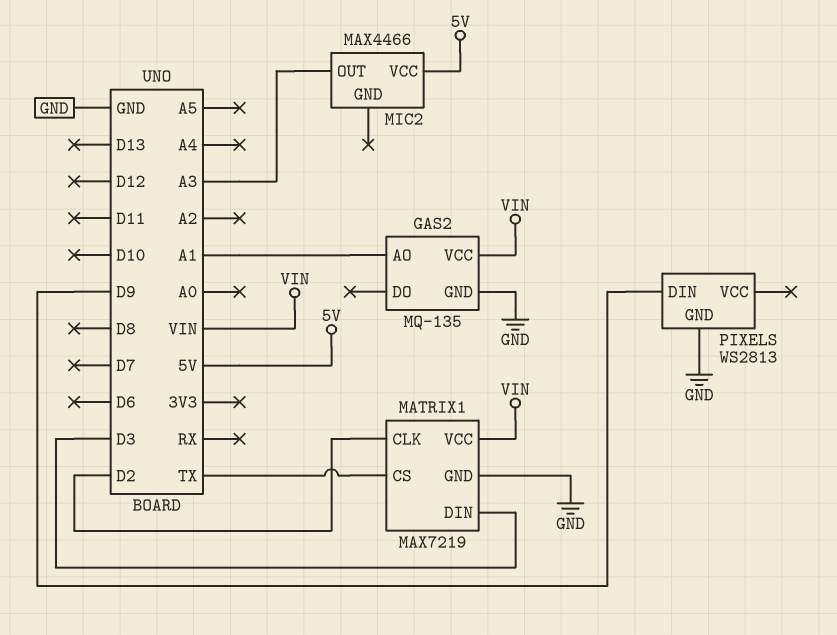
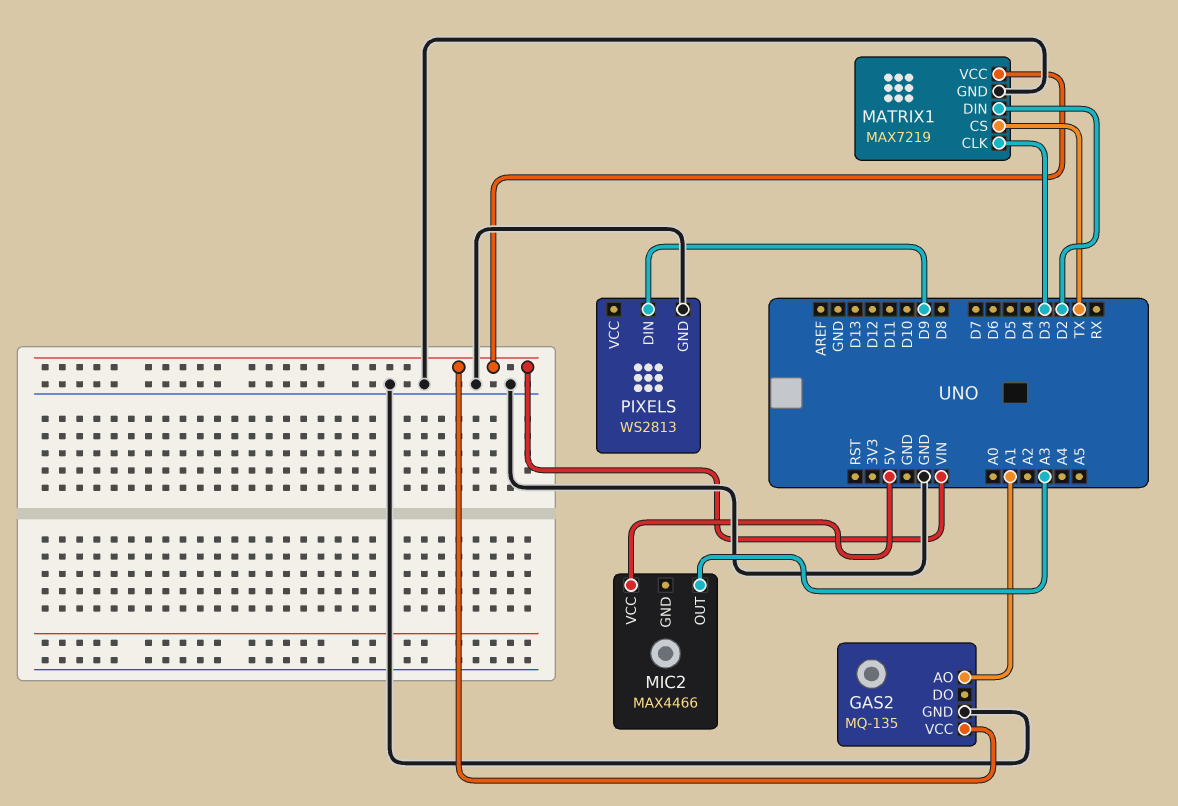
MATRIX1 pin CLK: D2 -> D3
MATRIX1 pin DIN: D3 -> D2

